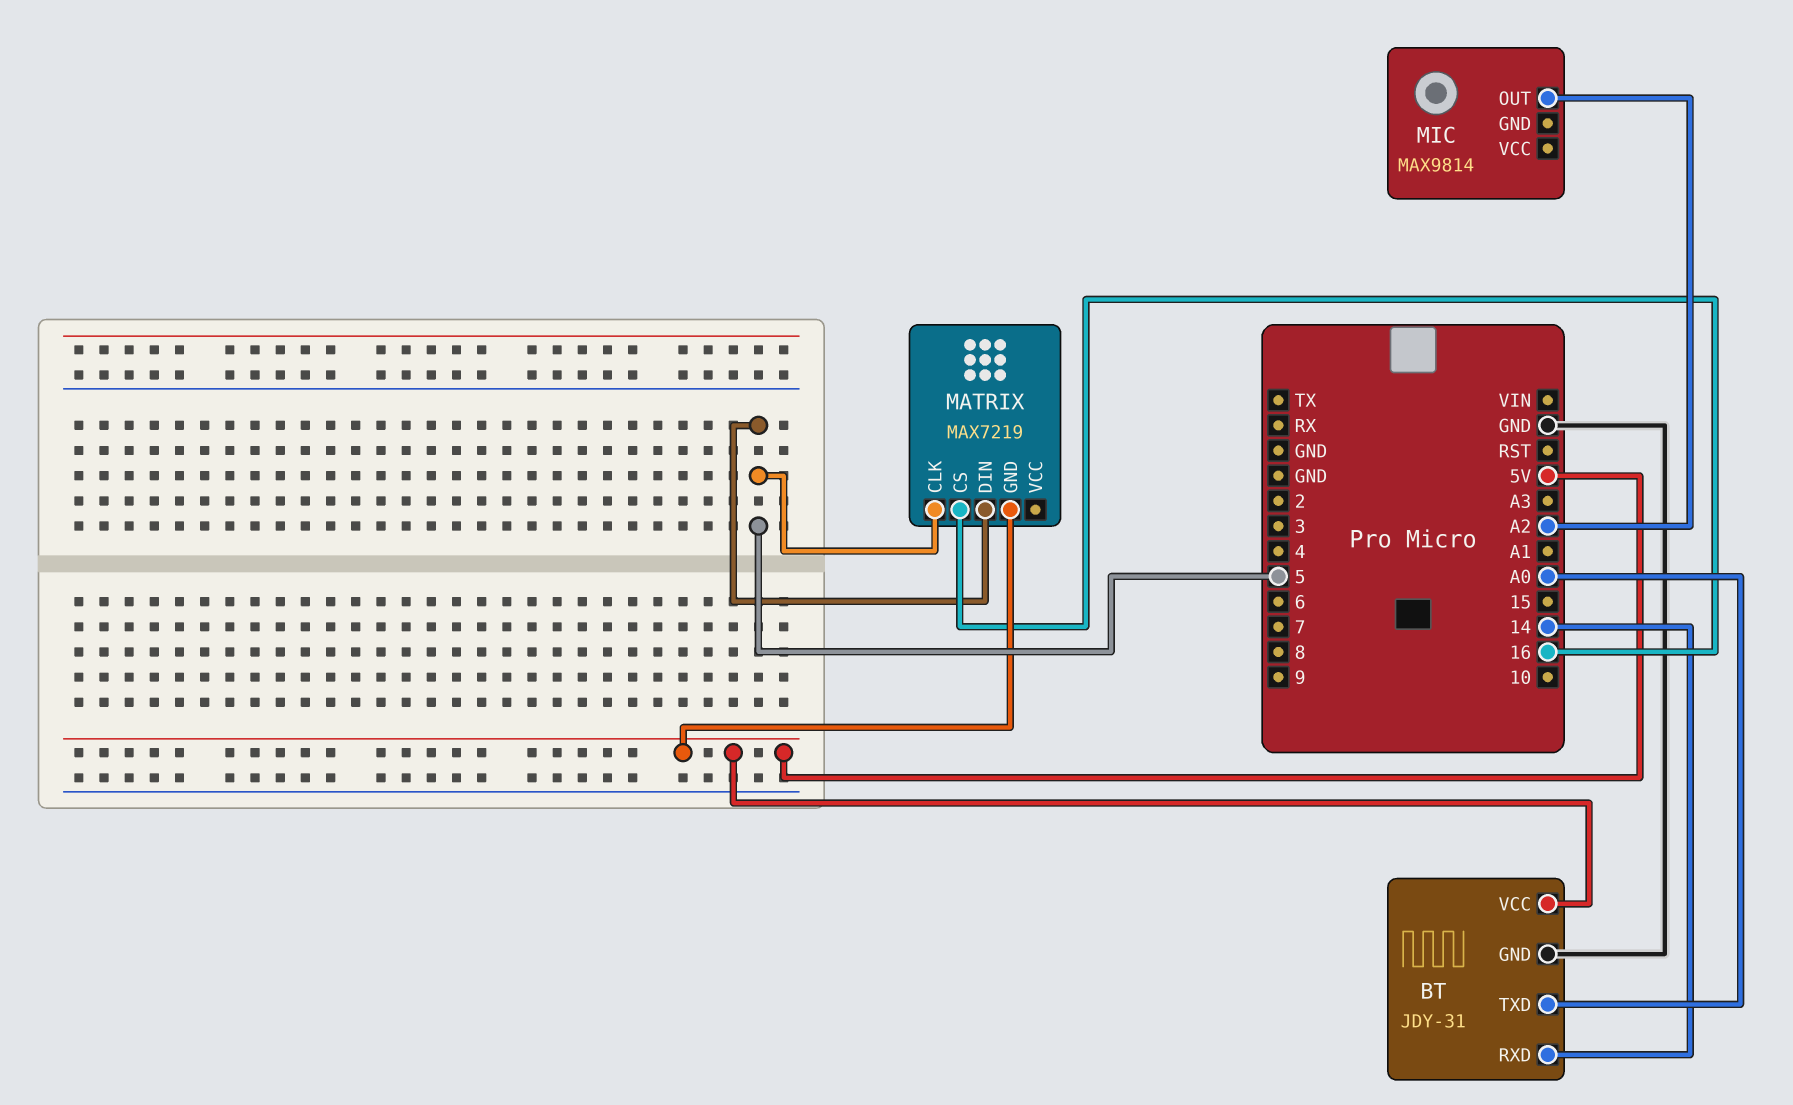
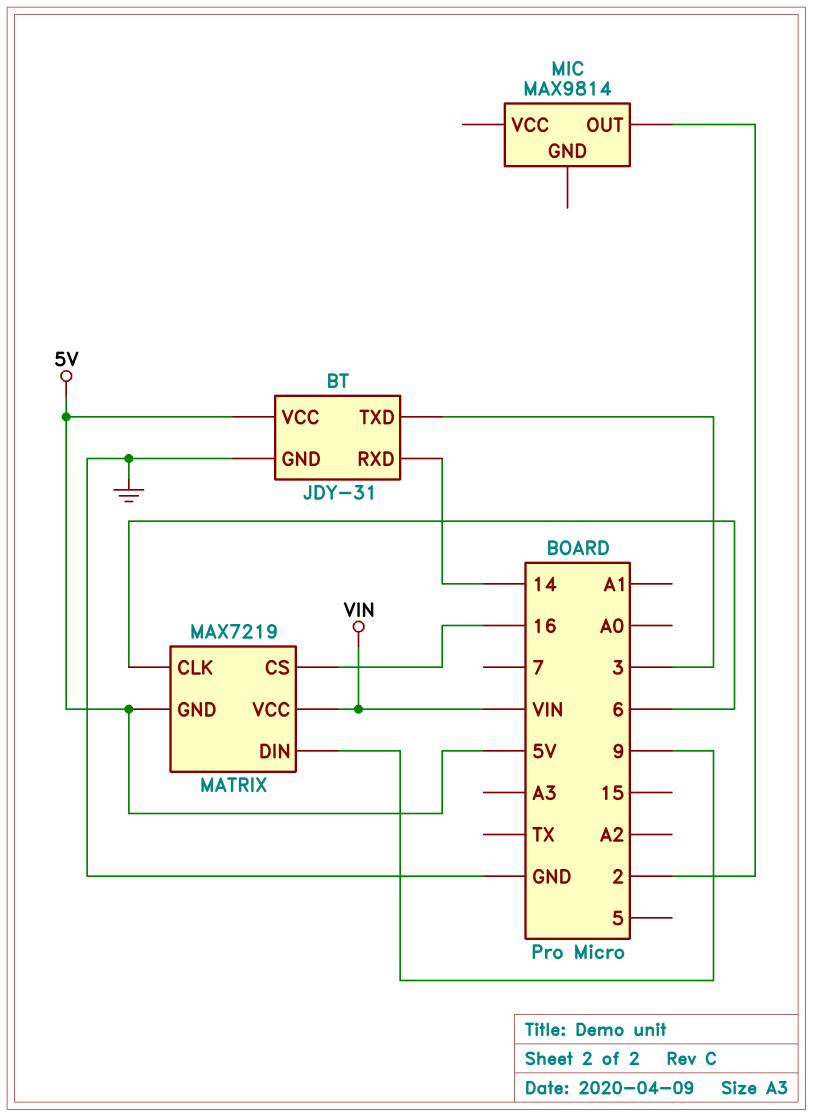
BT pin TXD: A0 -> 3
MATRIX pin CLK: 5 -> 6
MATRIX pin DIN: 5 -> 9
MATRIX pin VCC: none -> VIN
MIC pin OUT: A2 -> 2

